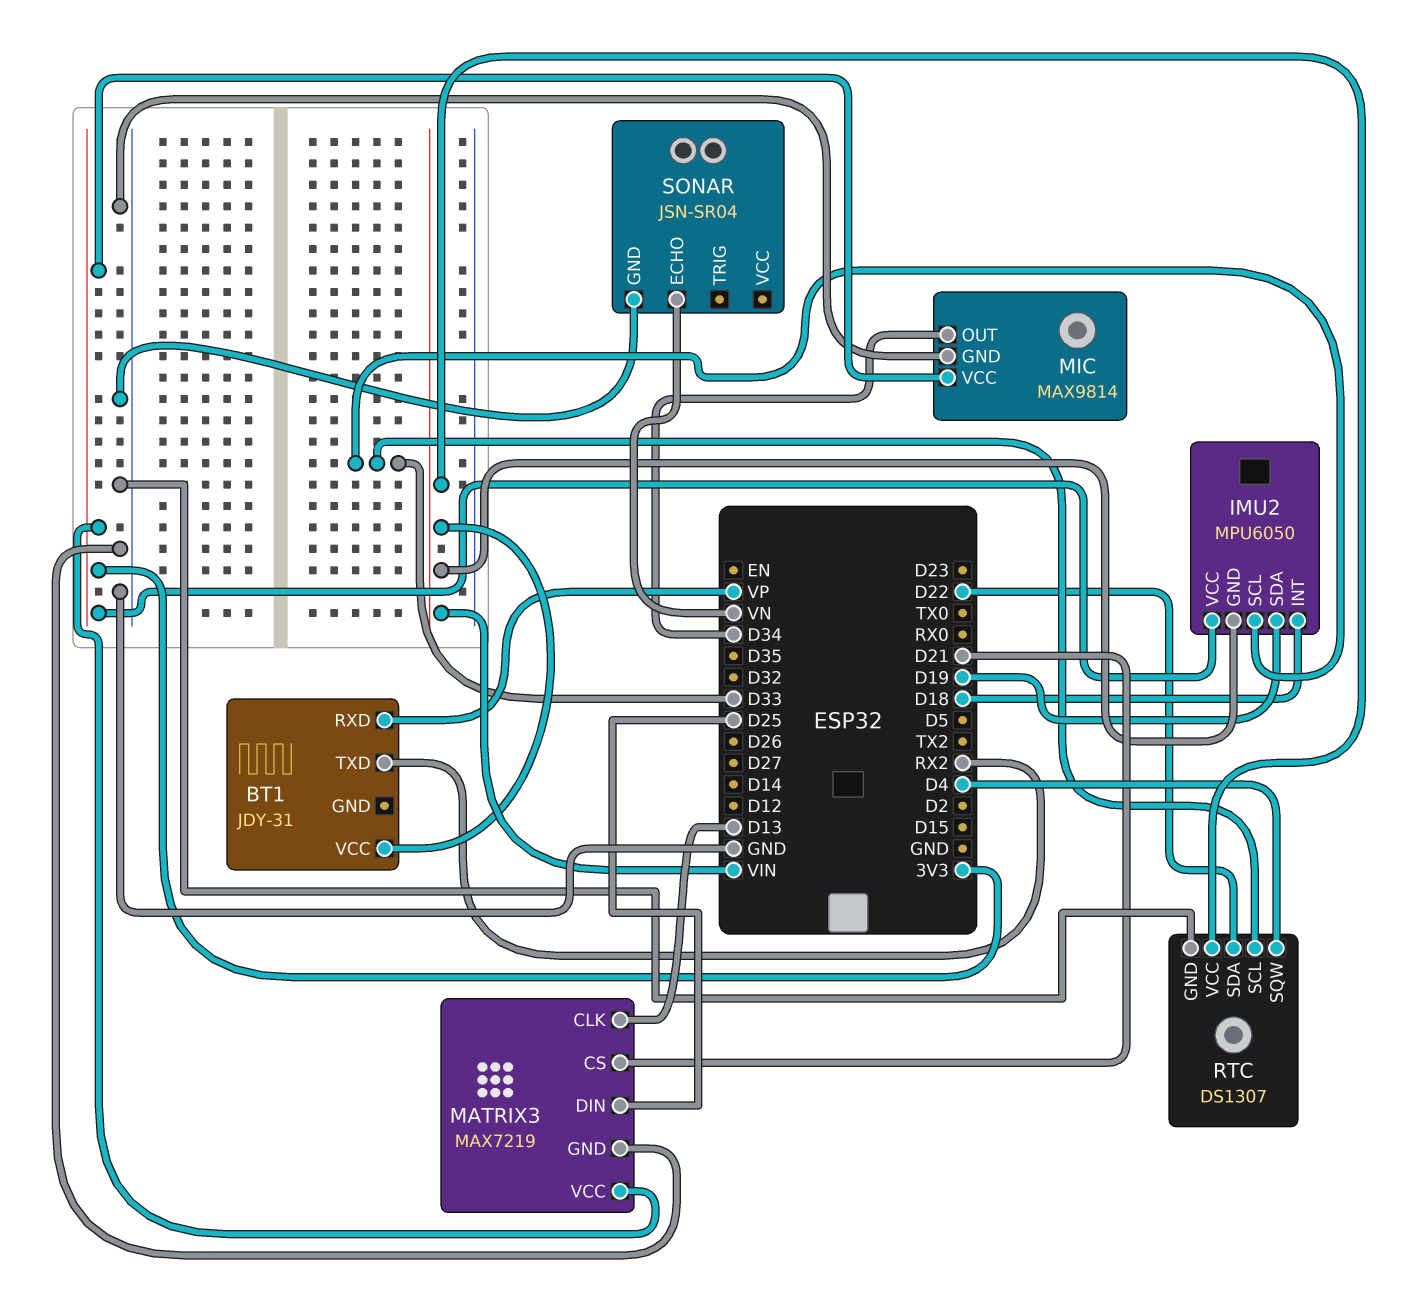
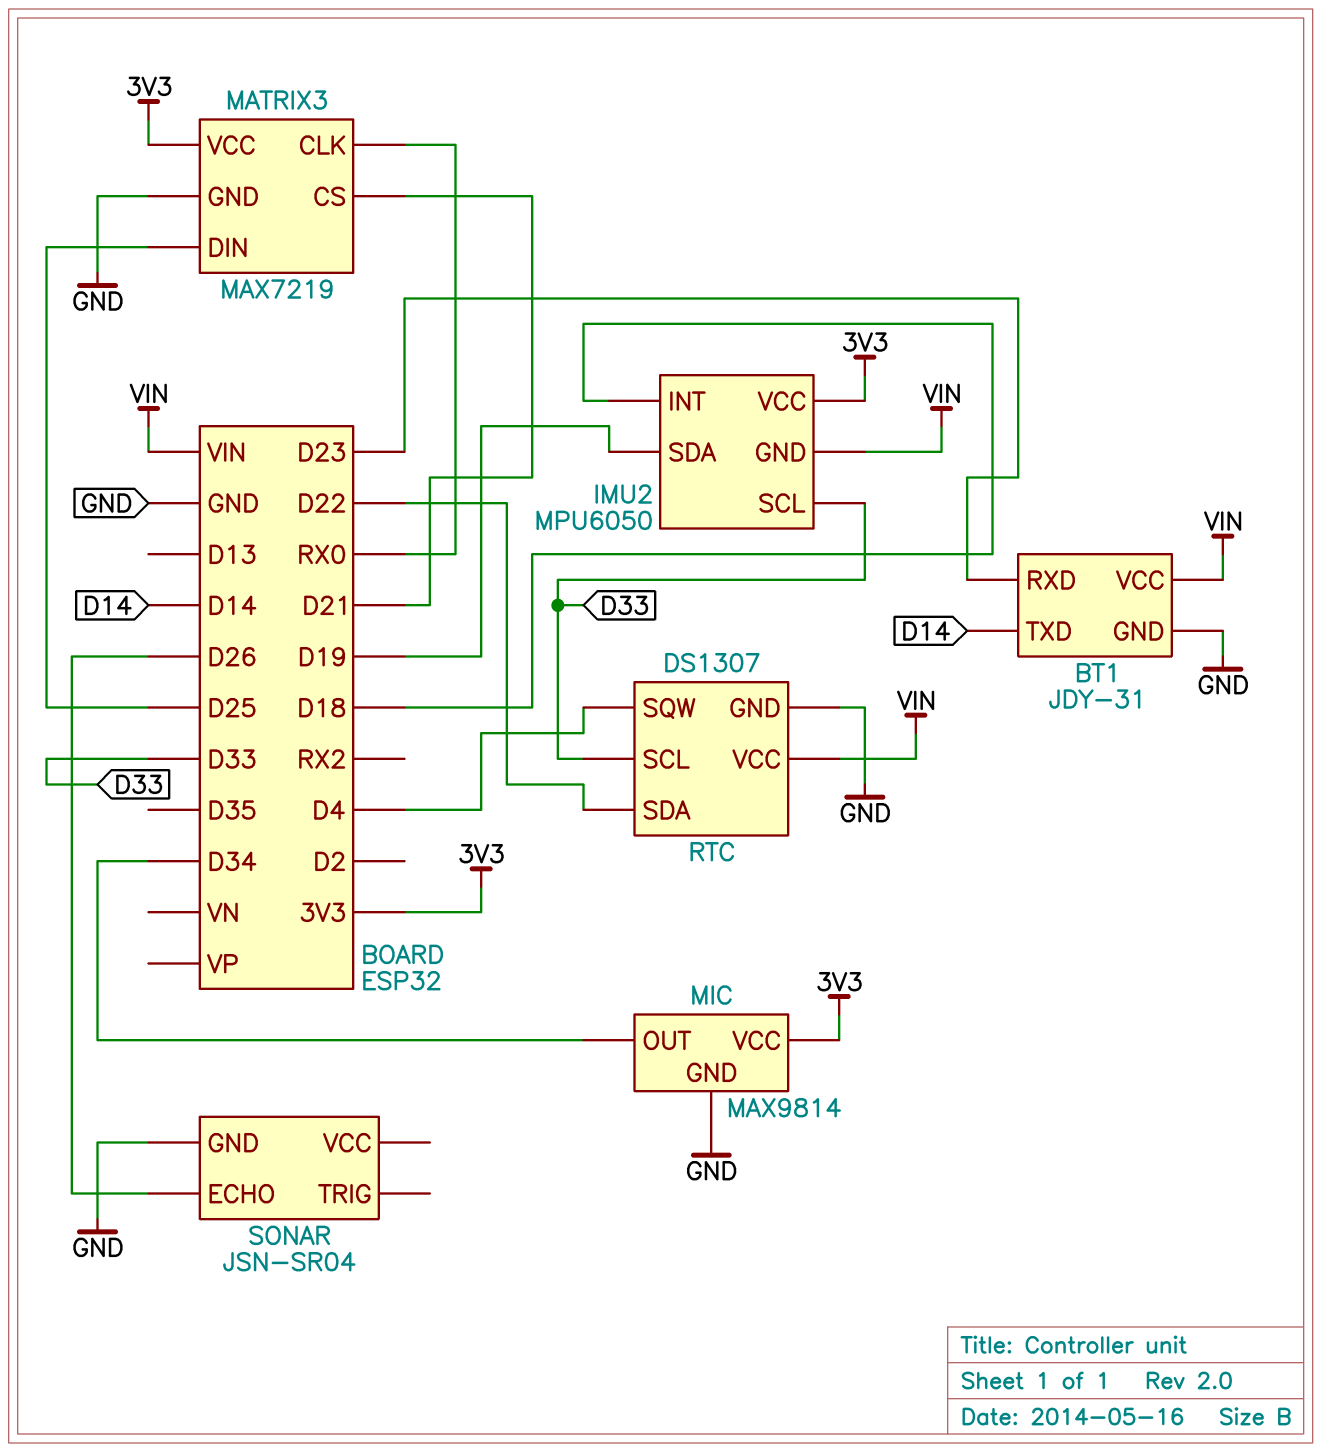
BT1 pin GND: none -> GND
BT1 pin RXD: VP -> D23
BT1 pin TXD: RX2 -> D14
MATRIX3 pin CLK: D13 -> RX0
SONAR pin ECHO: VN -> D26

